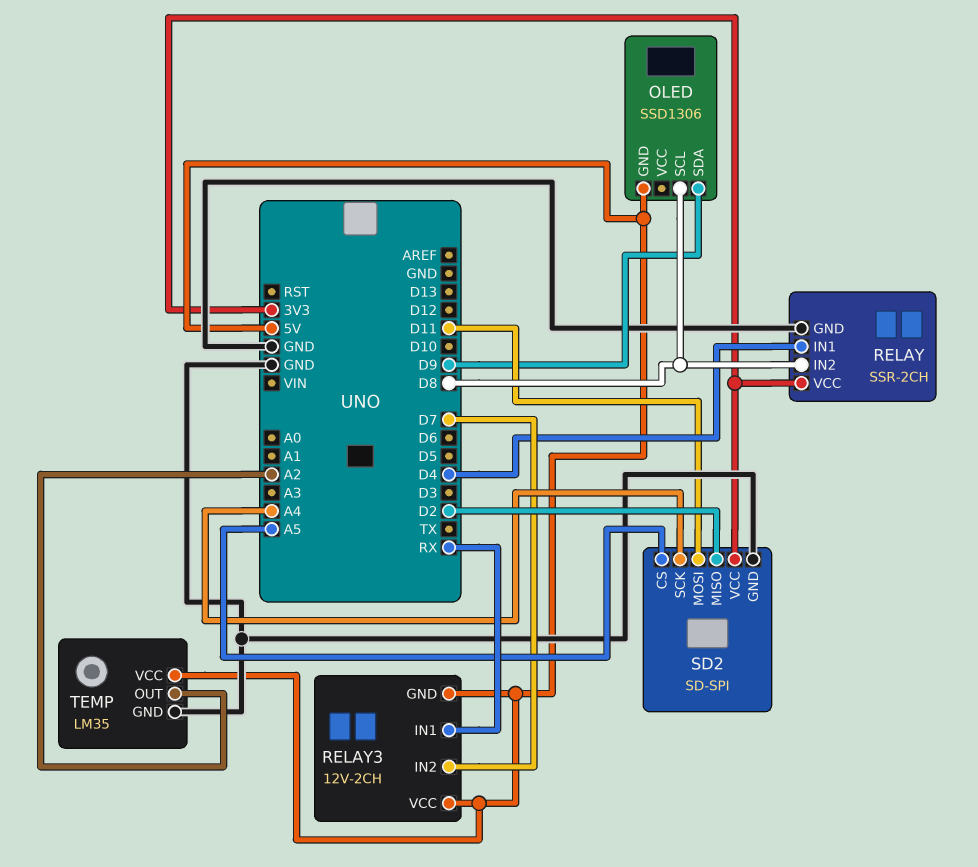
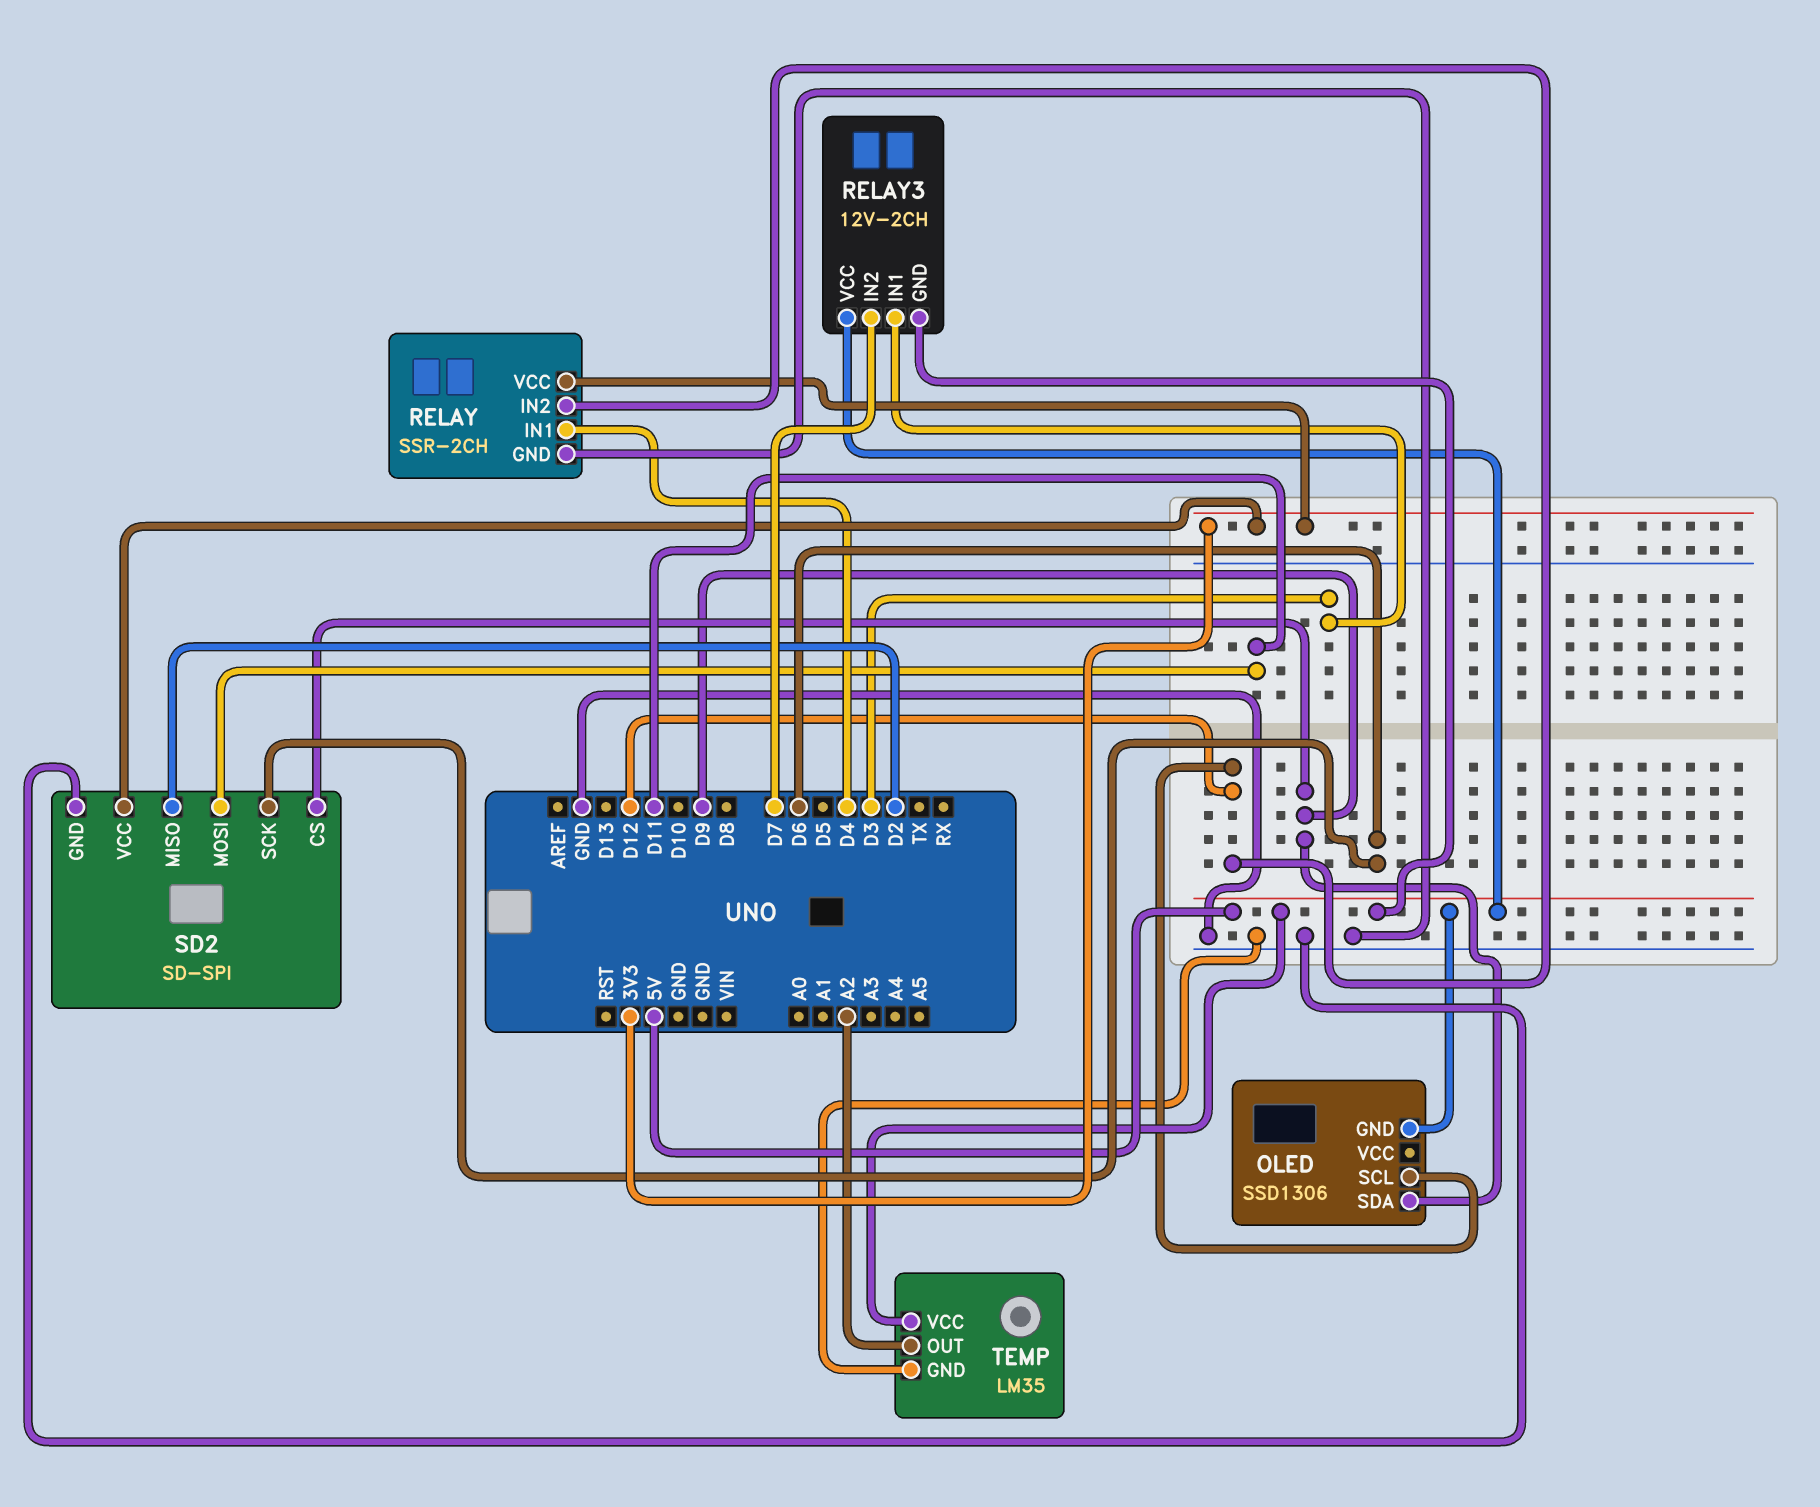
OLED pin SCL: D8 -> D12
RELAY pin IN2: D8 -> D12
RELAY3 pin IN1: RX -> D3
SD2 pin CS: A5 -> D9
SD2 pin SCK: A4 -> D6

